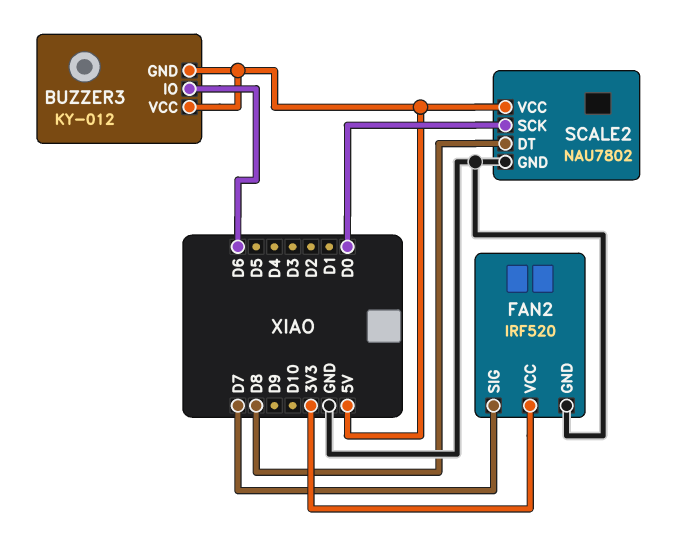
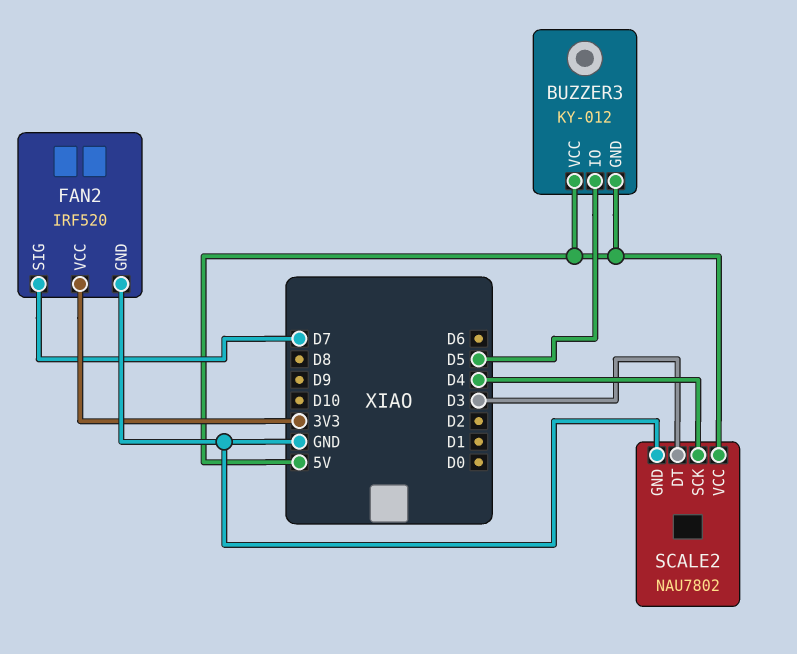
BUZZER3 pin IO: D6 -> D5
SCALE2 pin DT: D8 -> D3
SCALE2 pin SCK: D0 -> D4

